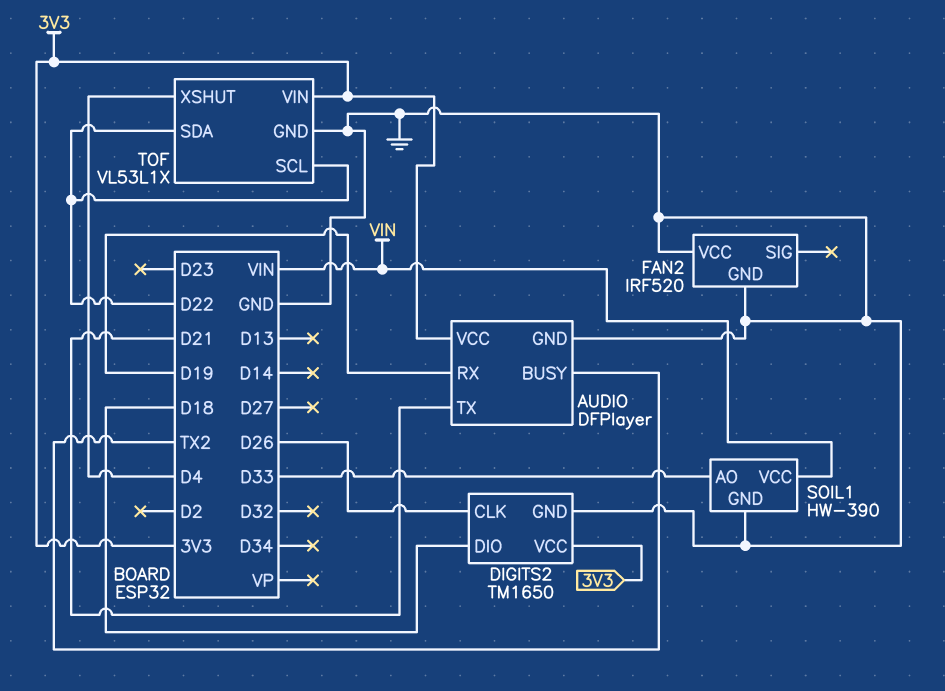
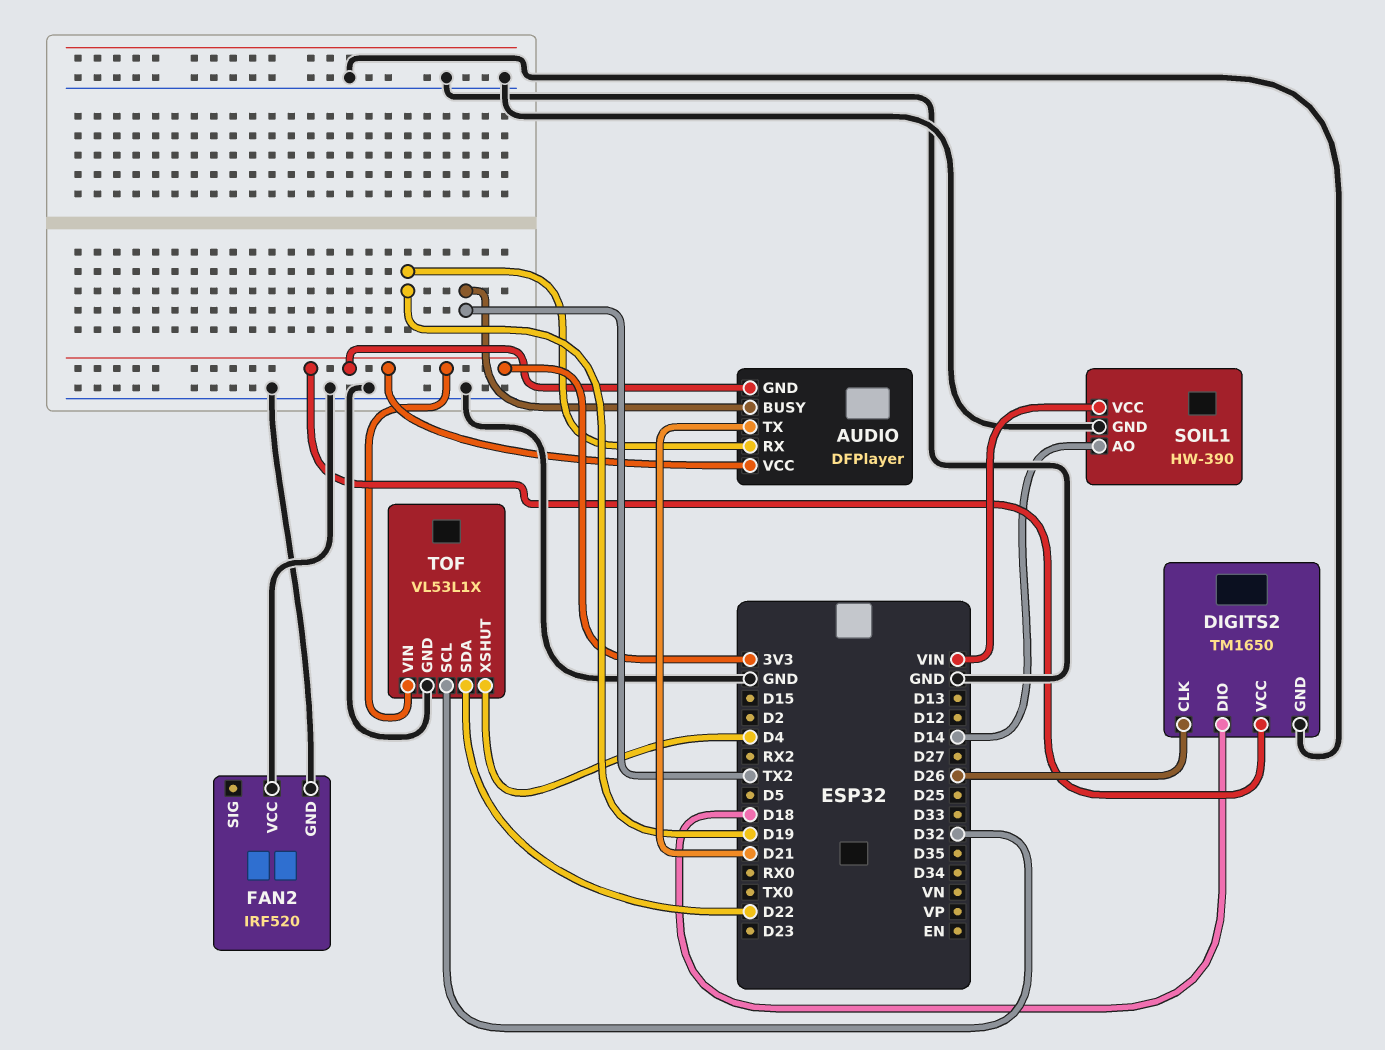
AUDIO pin GND: GND -> 3V3
SOIL1 pin AO: D33 -> D14
TOF pin SCL: D22 -> D32

